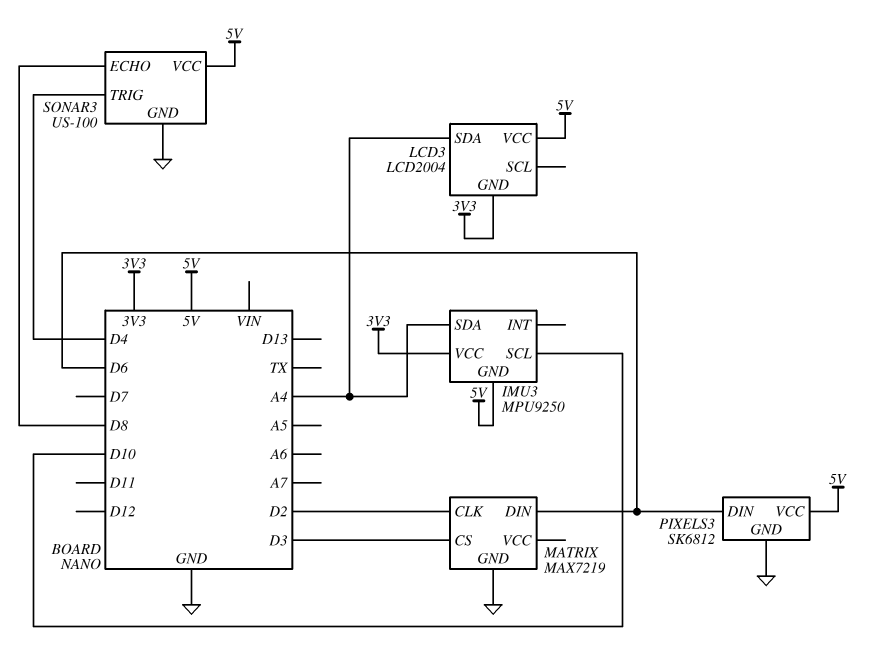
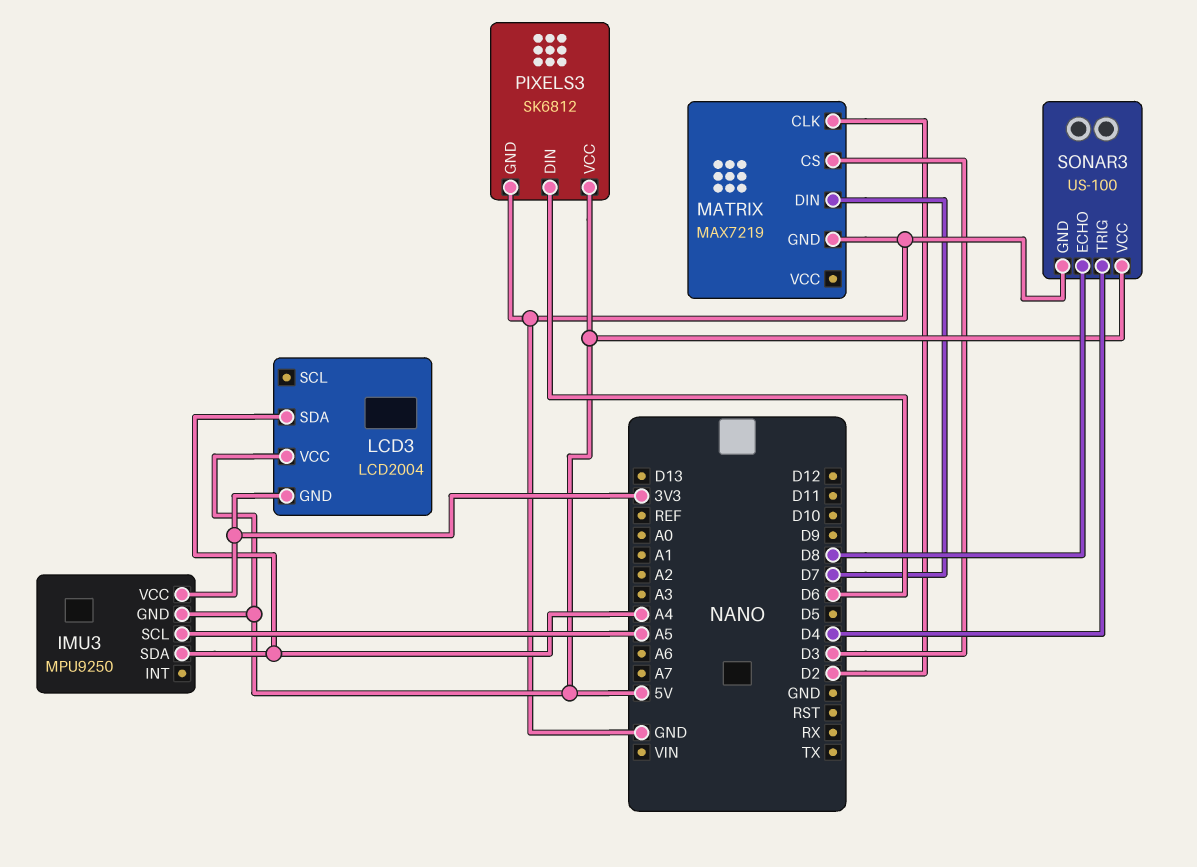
IMU3 pin SCL: D10 -> A5
MATRIX pin DIN: D6 -> D7

